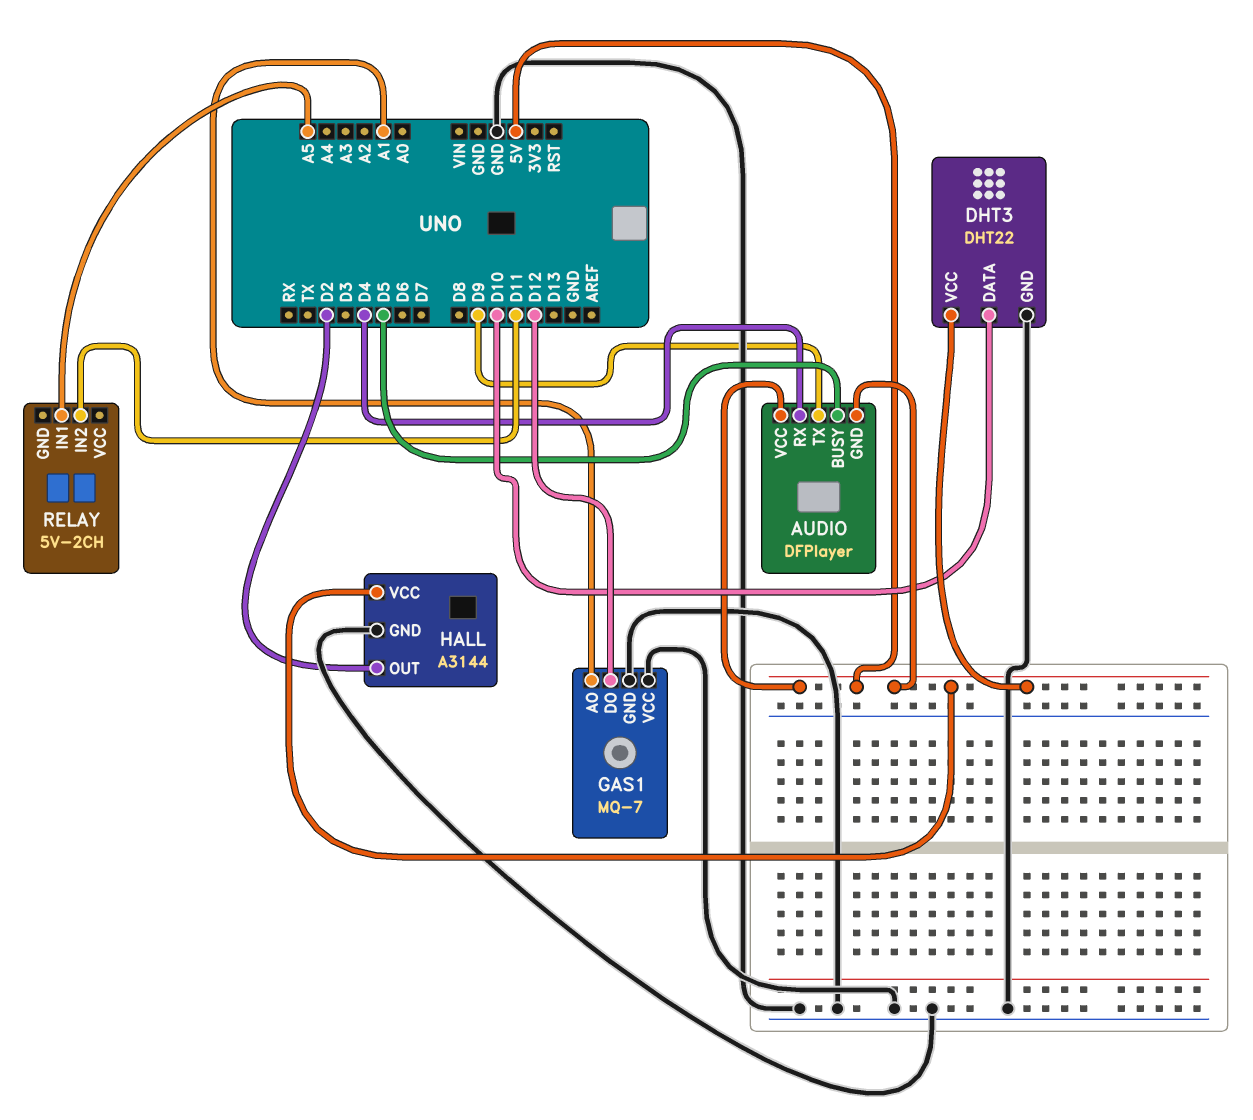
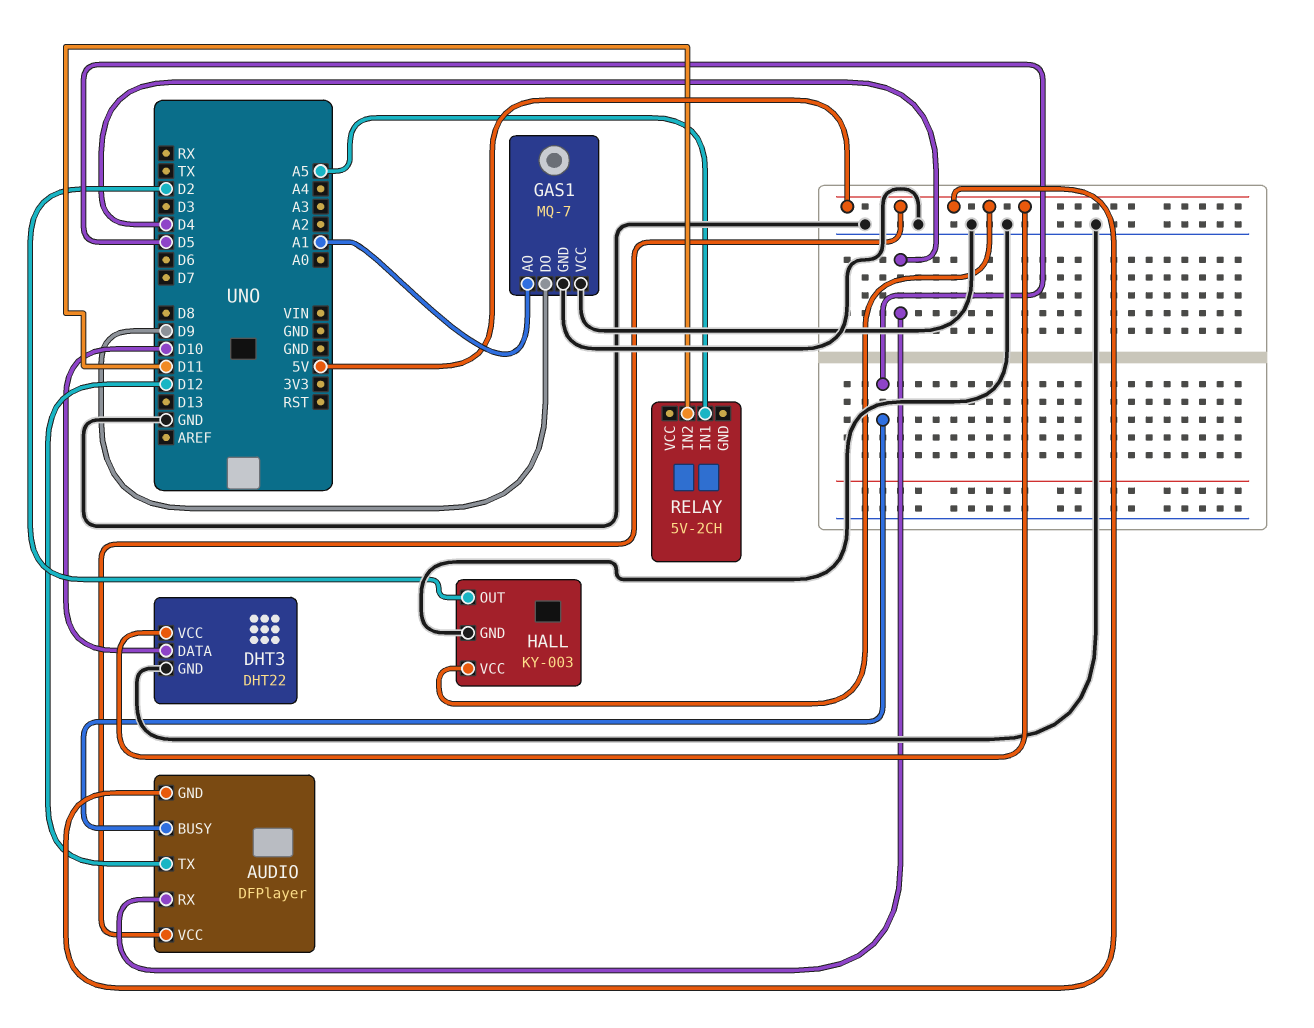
AUDIO pin TX: D9 -> D12
GAS1 pin DO: D12 -> D9
HALL: A3144 -> KY-003

